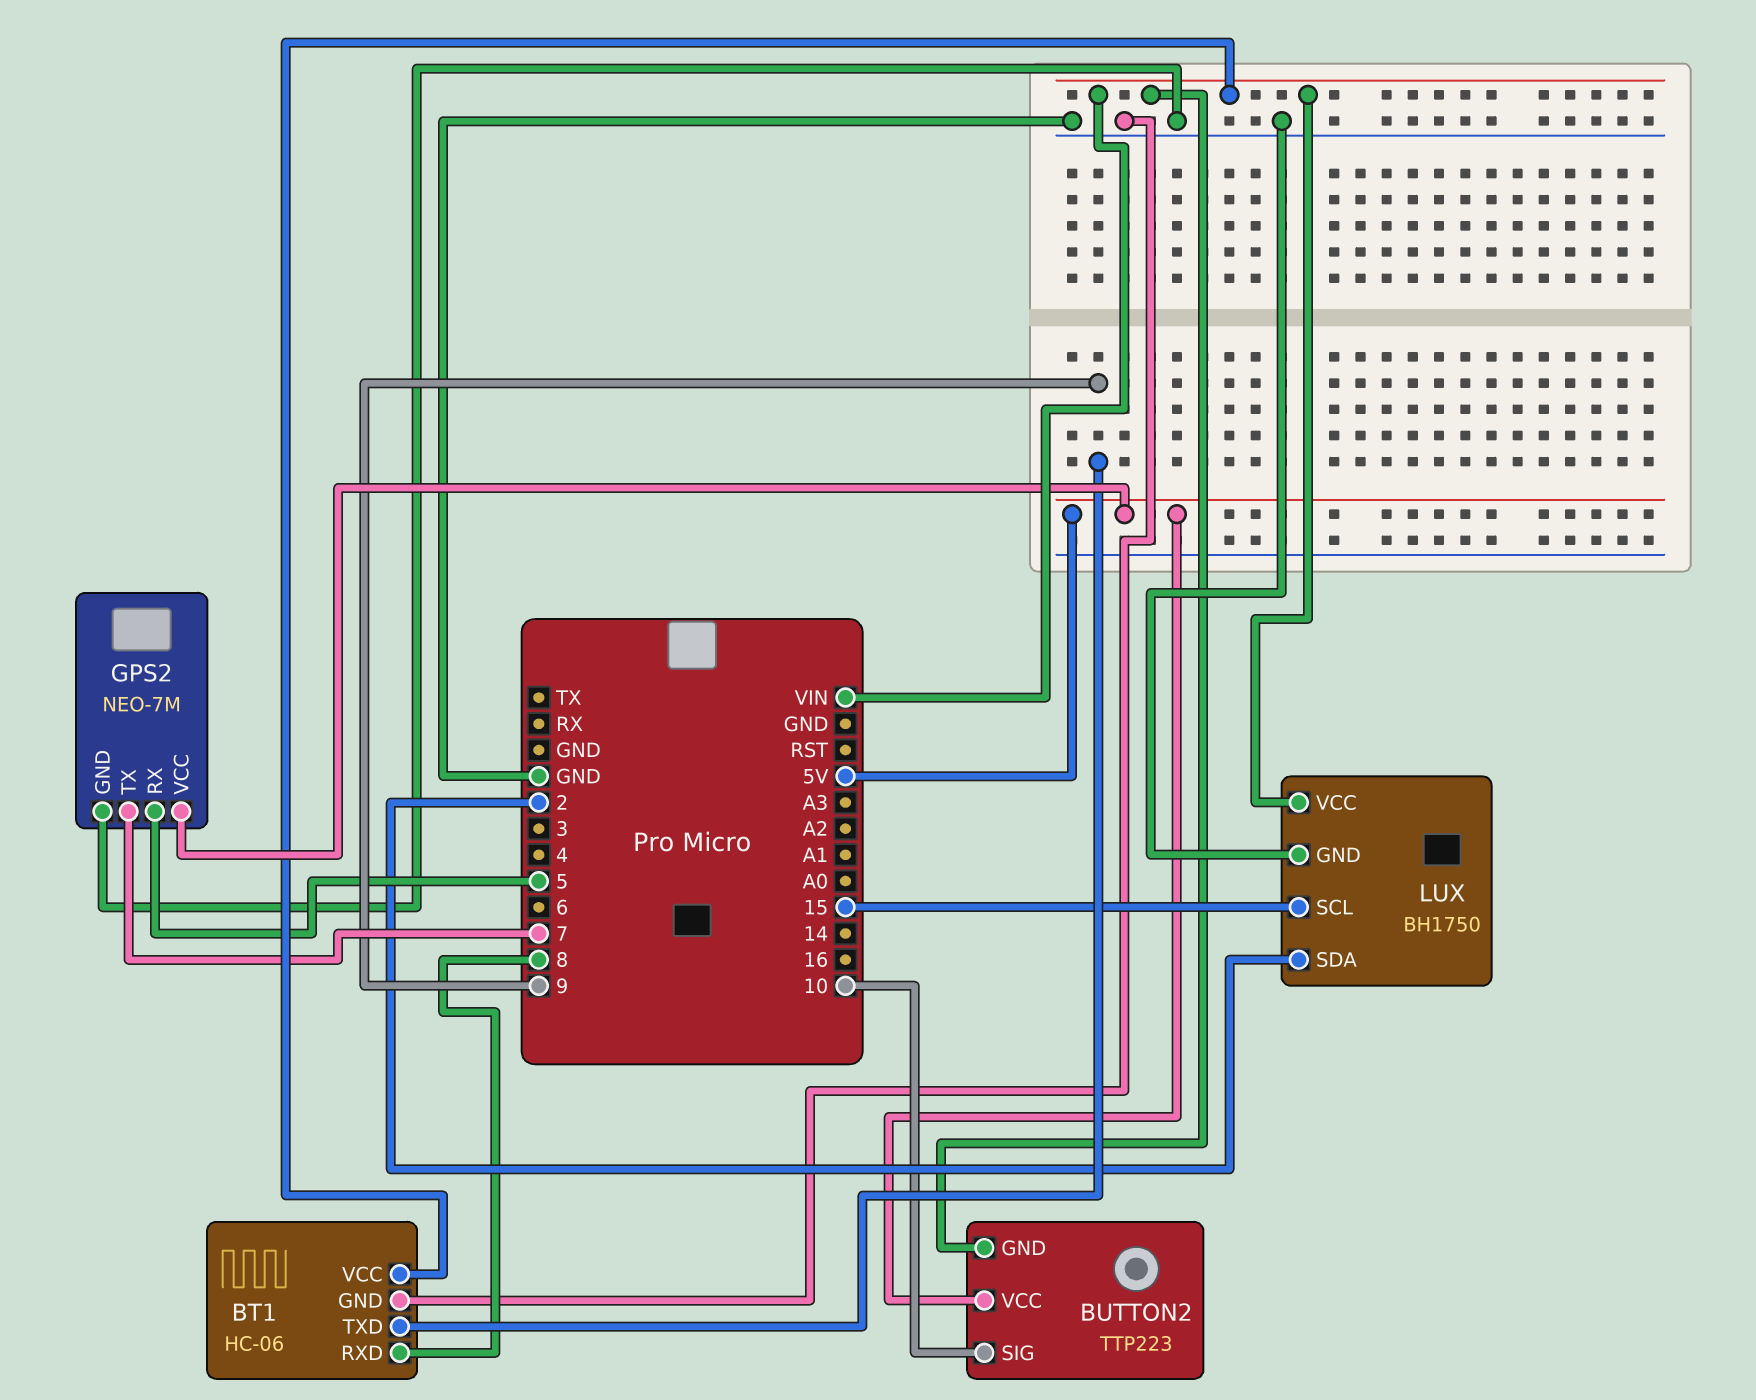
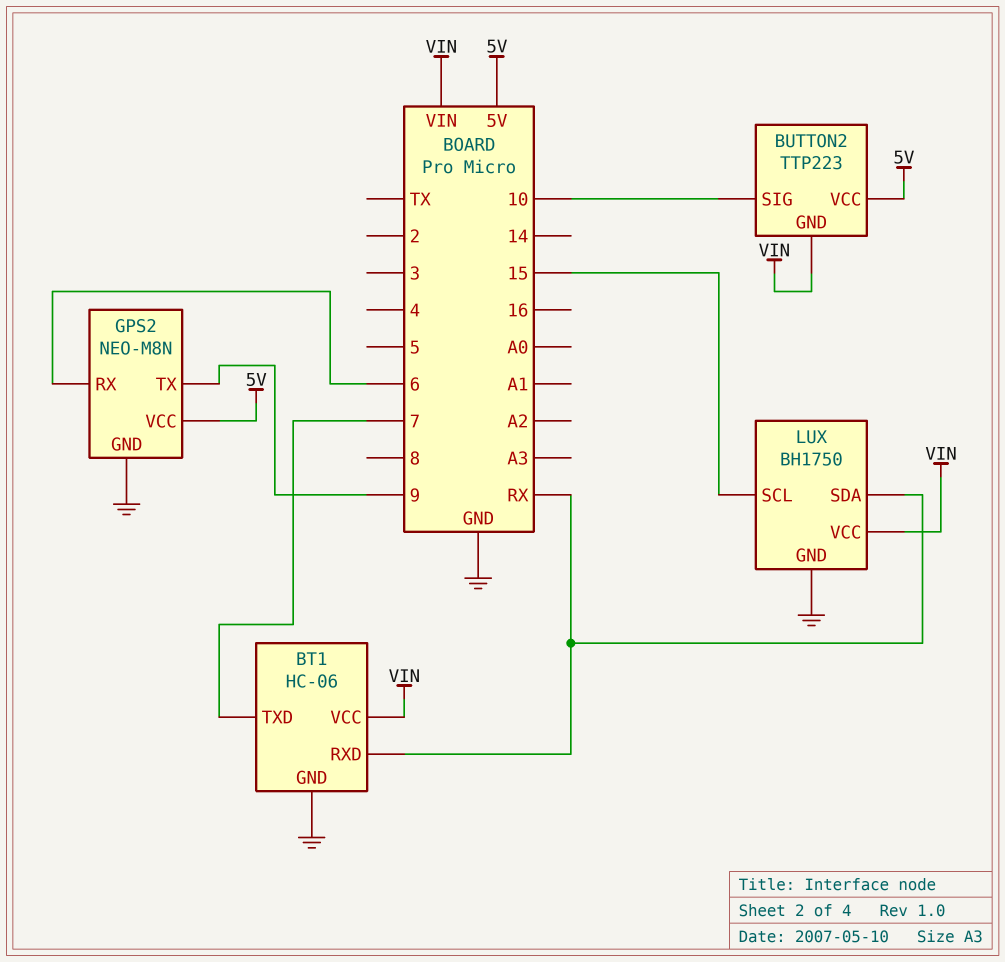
BT1 pin RXD: 8 -> RX
BT1 pin TXD: 9 -> 7
GPS2: NEO-7M -> NEO-M8N
GPS2 pin RX: 5 -> 6
GPS2 pin TX: 7 -> 9
LUX pin SDA: 2 -> RX

